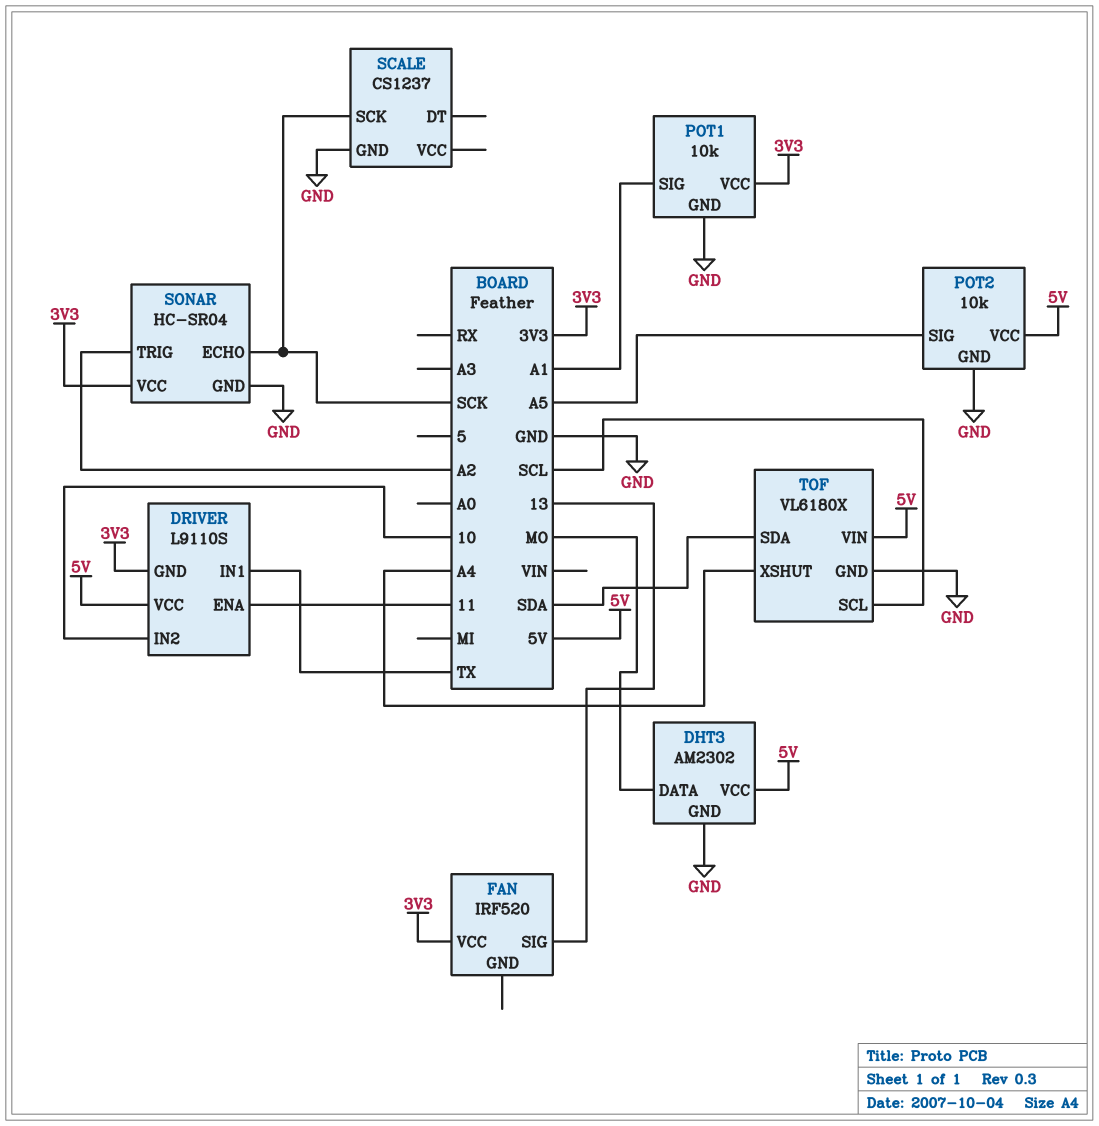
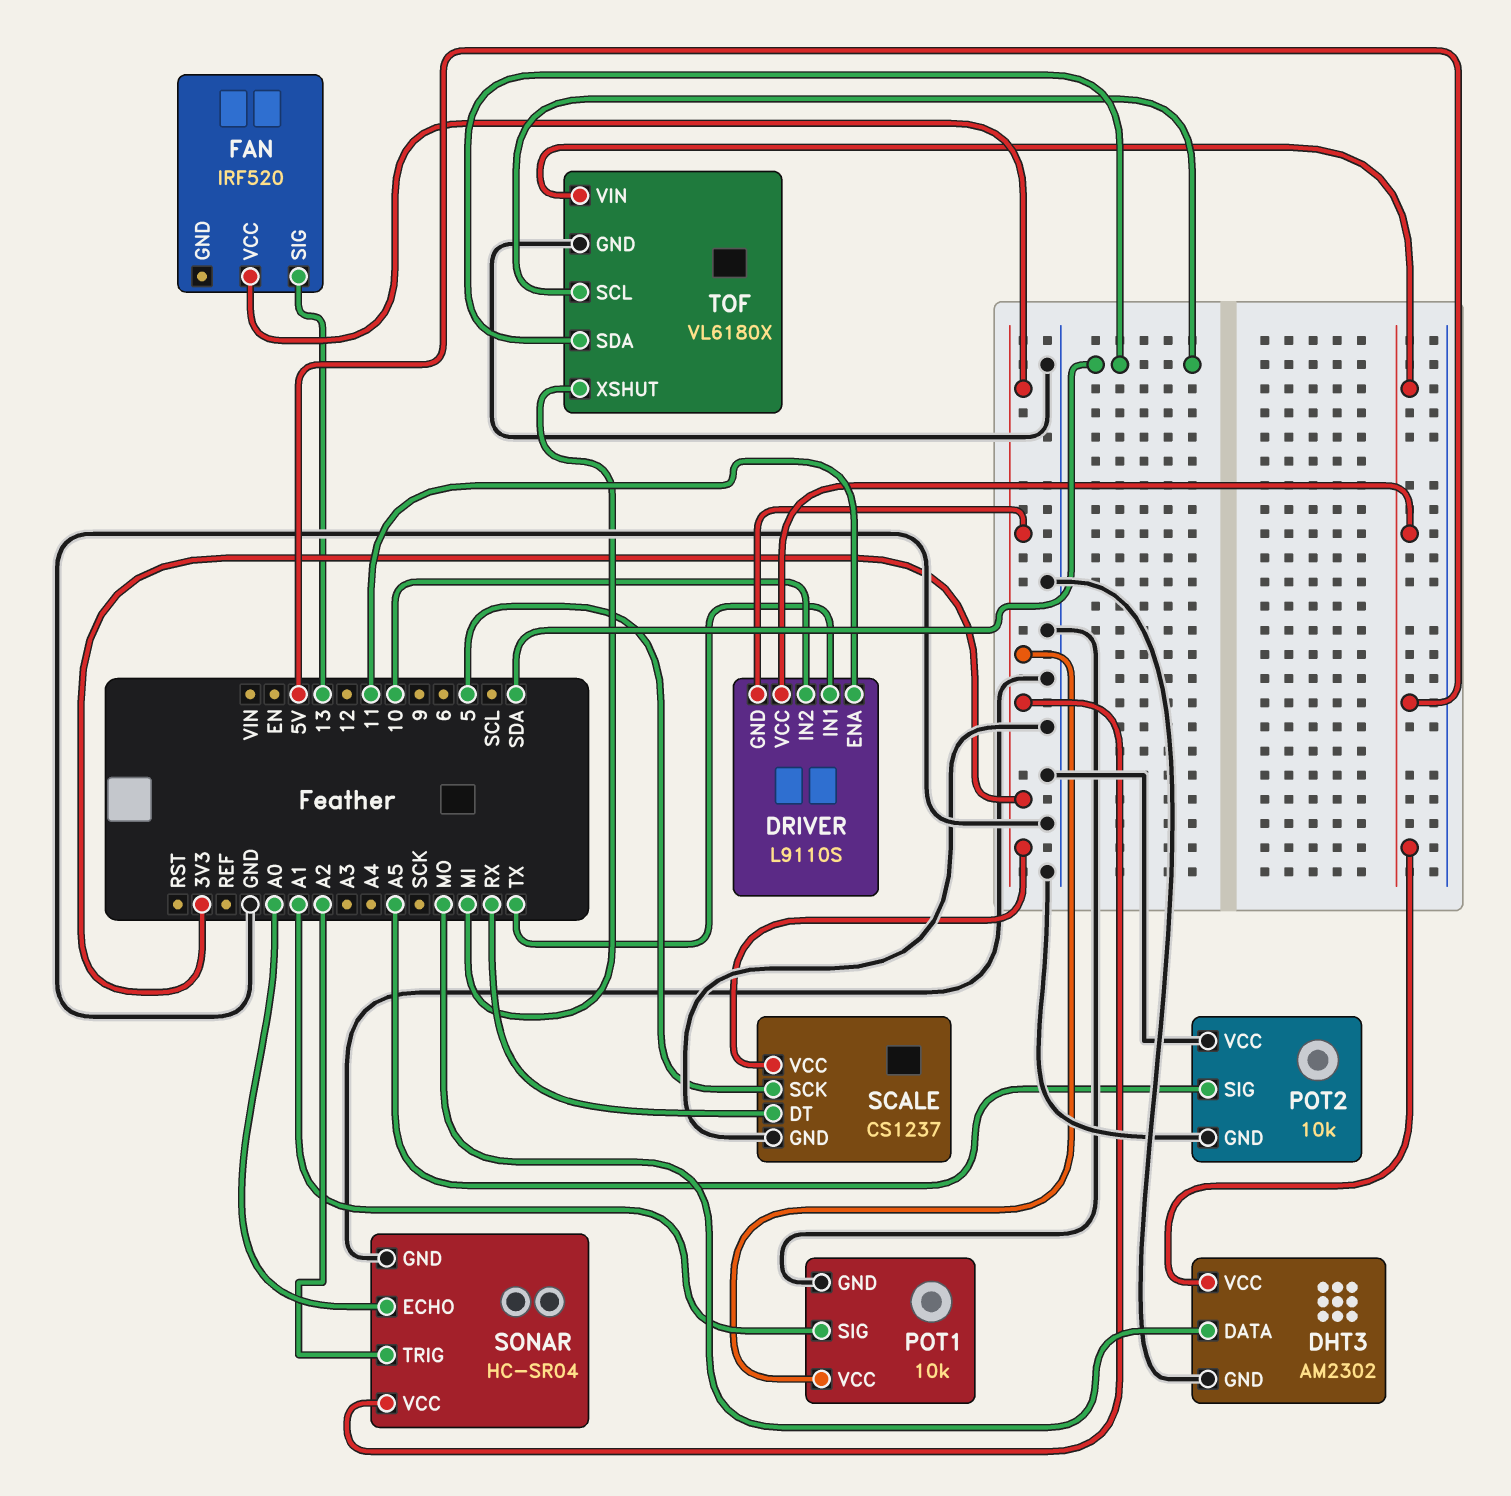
POT2 pin VCC: 5V -> GND
SCALE pin DT: none -> RX
SCALE pin SCK: SCK -> 5
SCALE pin VCC: none -> 3V3
SONAR pin ECHO: SCK -> A0
TOF pin SCL: SCL -> SDA
TOF pin XSHUT: A4 -> MI

